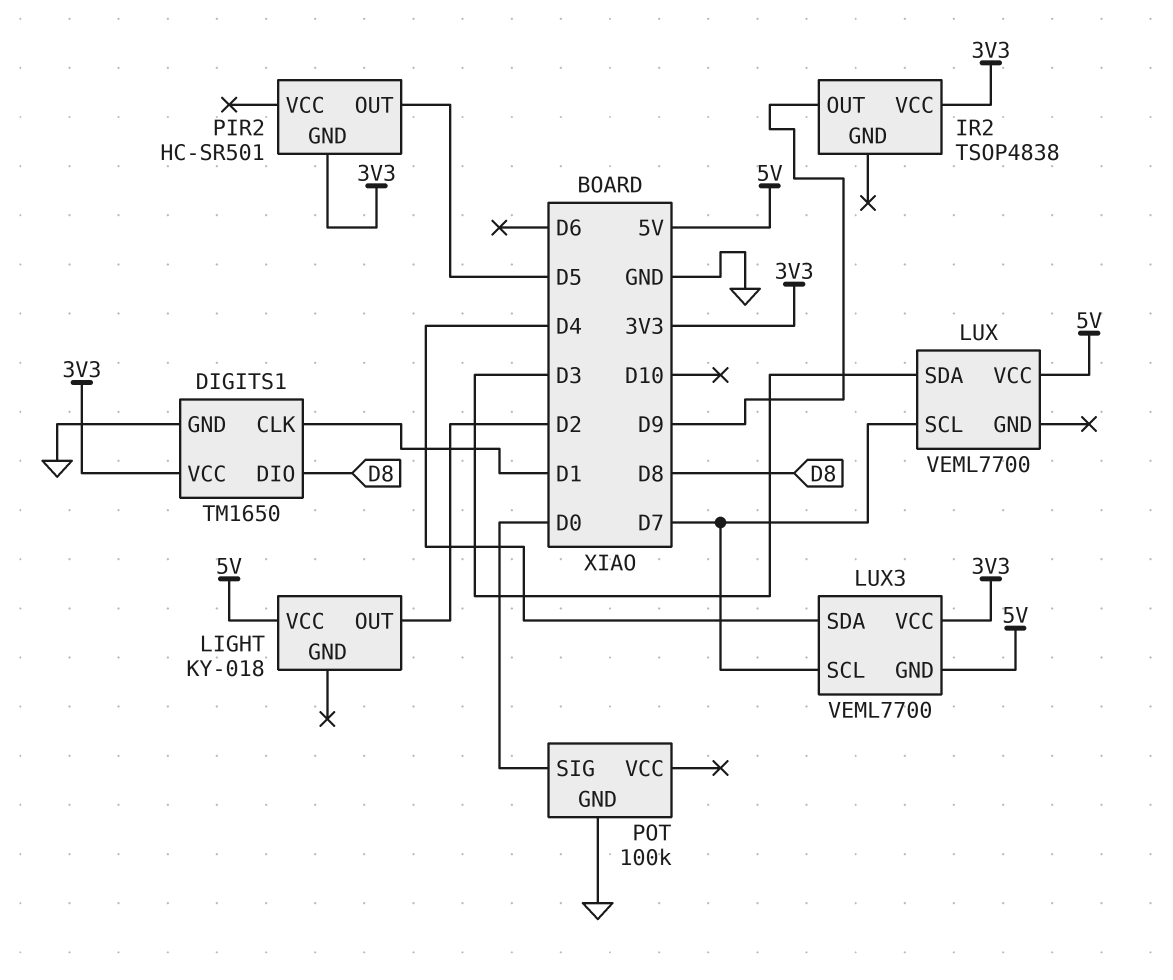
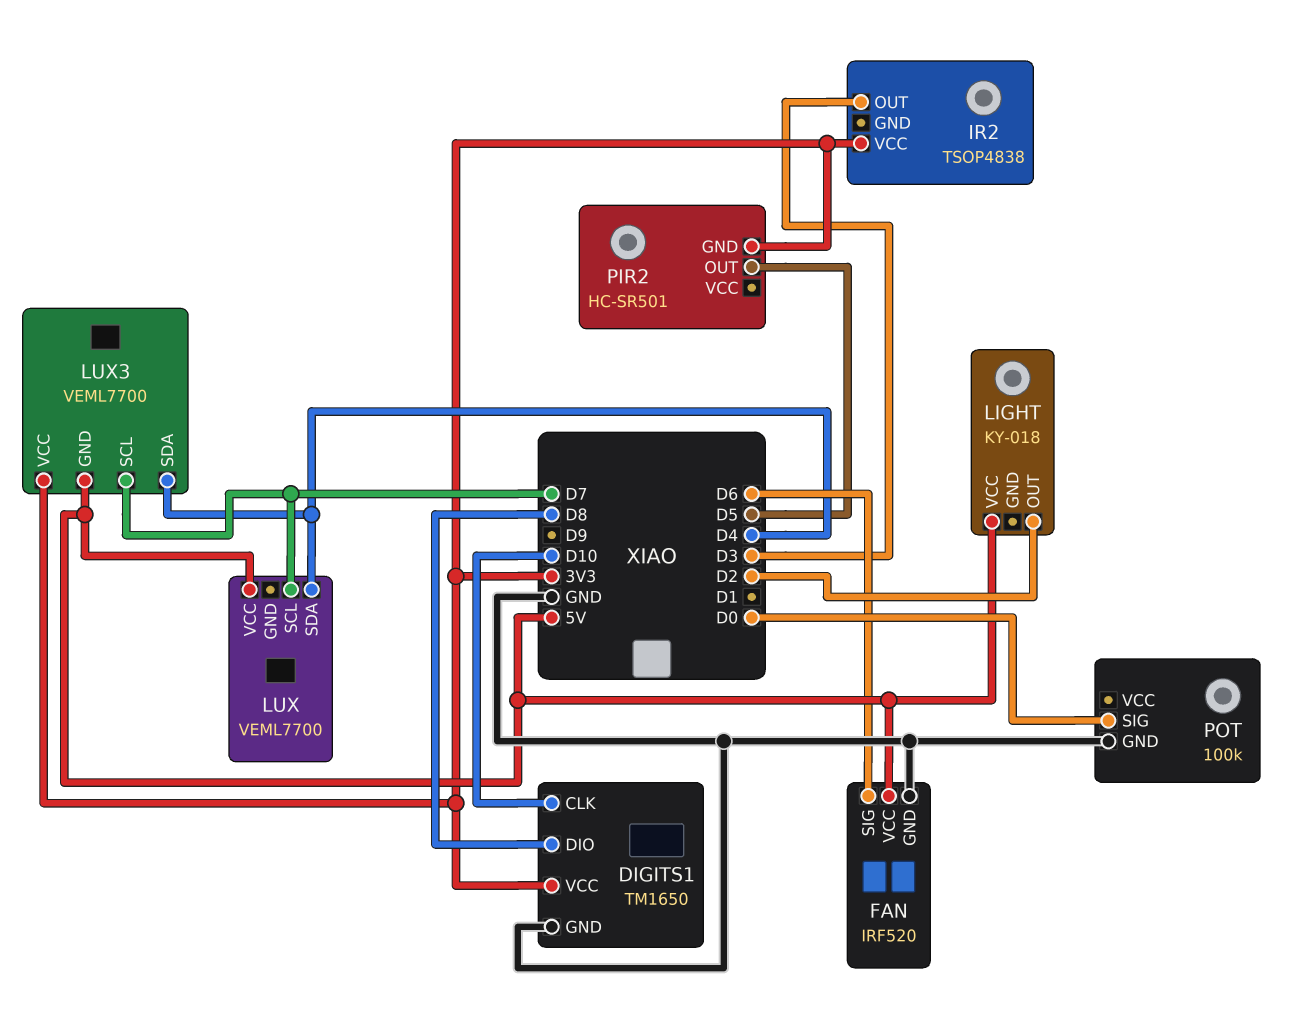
DIGITS1 pin CLK: D1 -> D10
FAN: none -> IRF520
FAN pin GND: none -> GND
FAN pin SIG: none -> D6
FAN pin VCC: none -> 5V
IR2 pin OUT: D9 -> D3
LUX pin SDA: D3 -> D4

